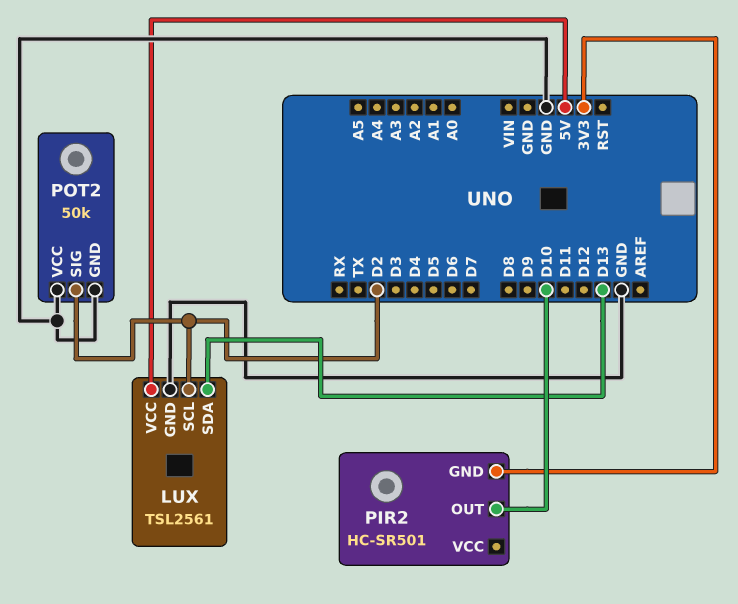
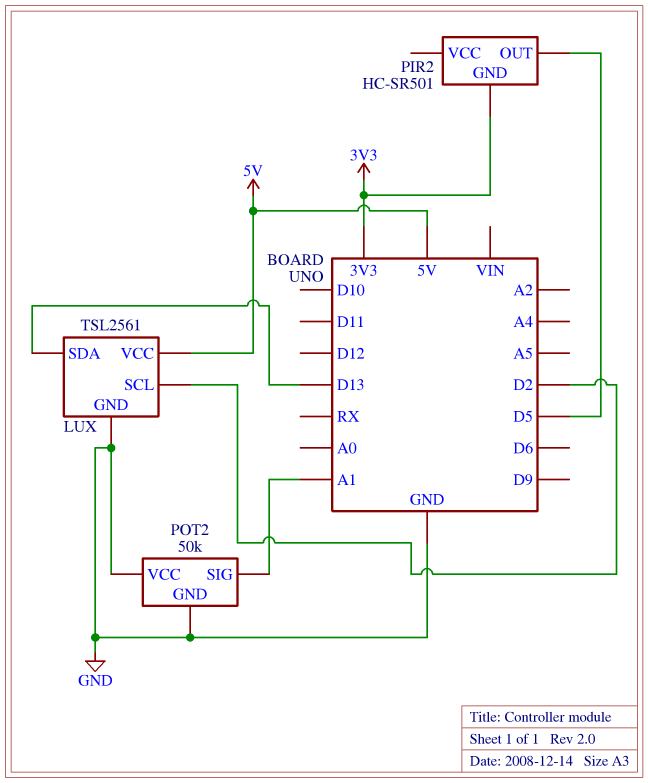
PIR2 pin OUT: D10 -> D5
POT2 pin SIG: D2 -> A1

